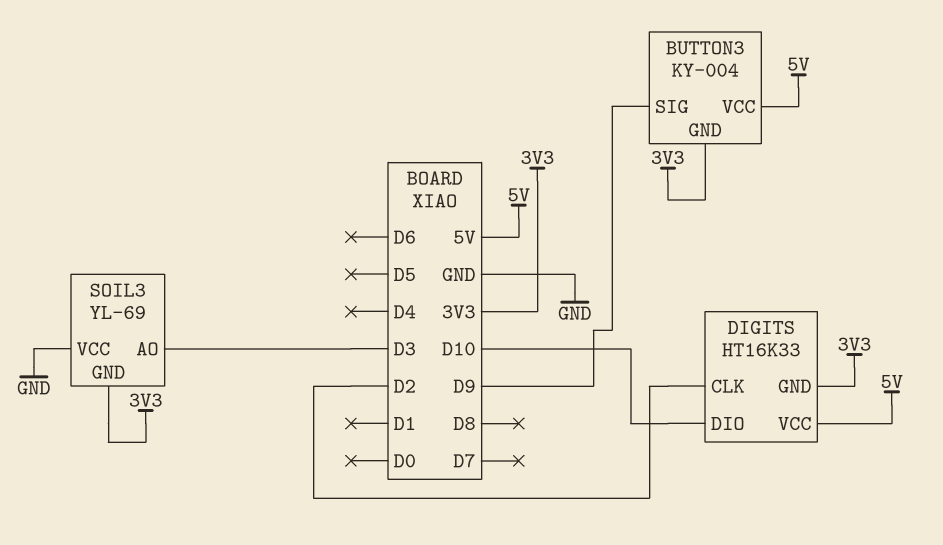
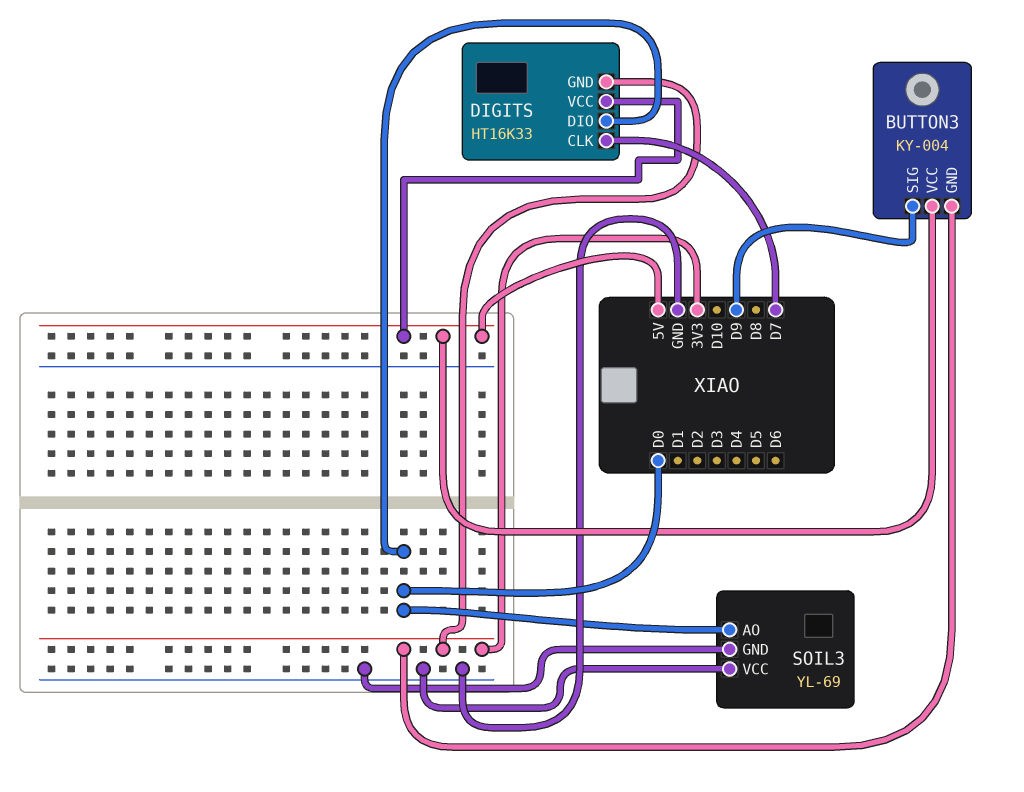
DIGITS pin CLK: D2 -> D7
DIGITS pin DIO: D10 -> D0
SOIL3 pin AO: D3 -> D0
SOIL3 pin GND: 3V3 -> GND

